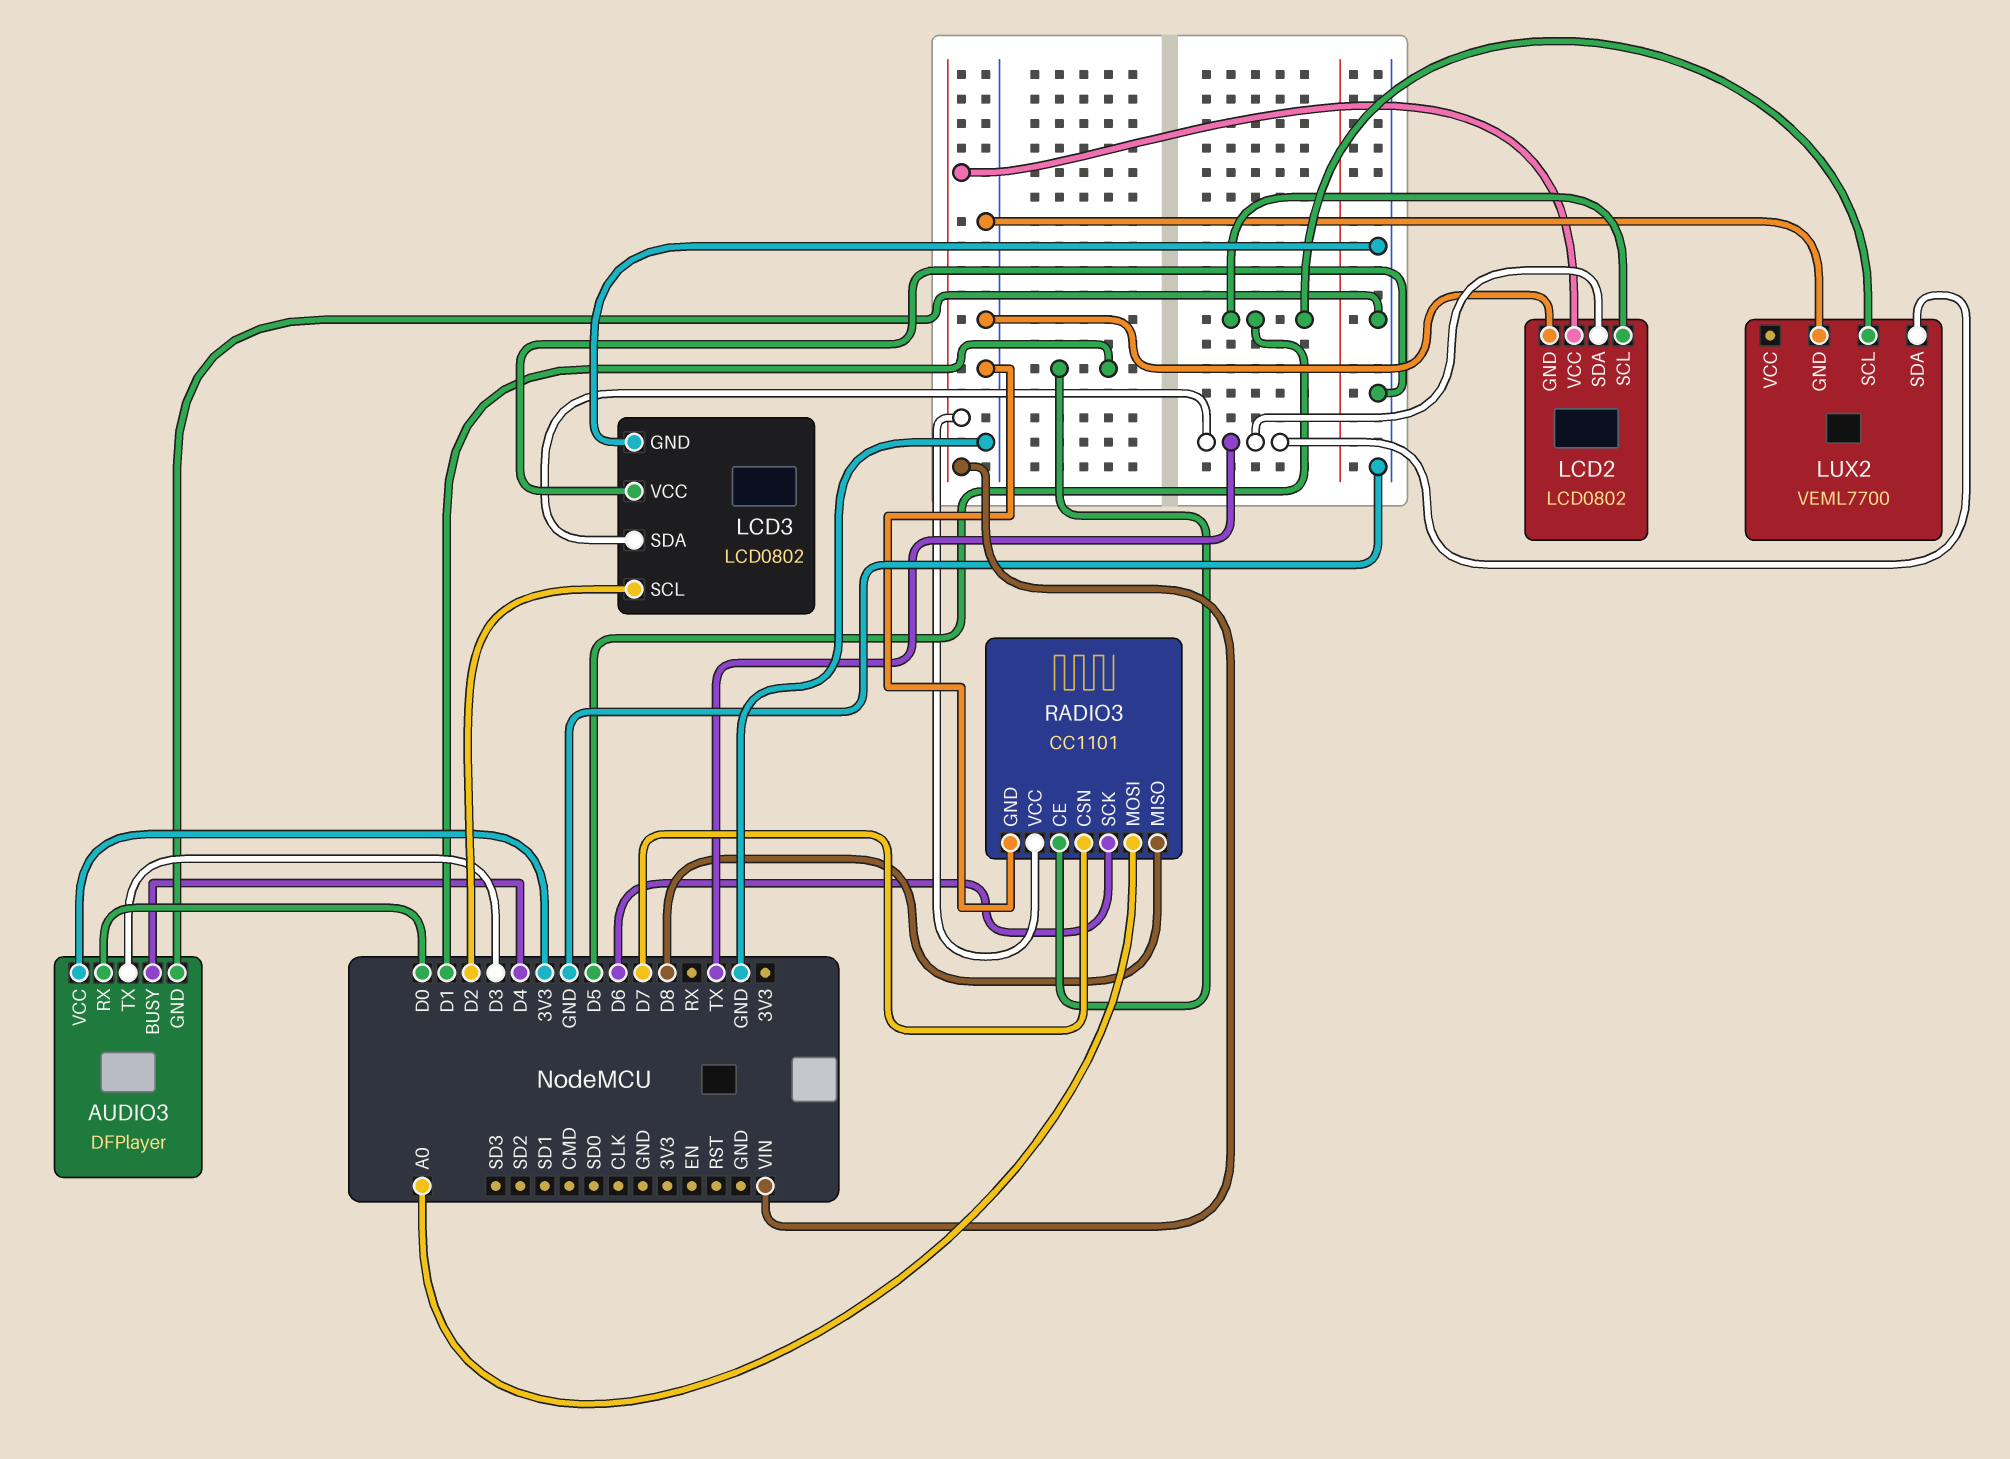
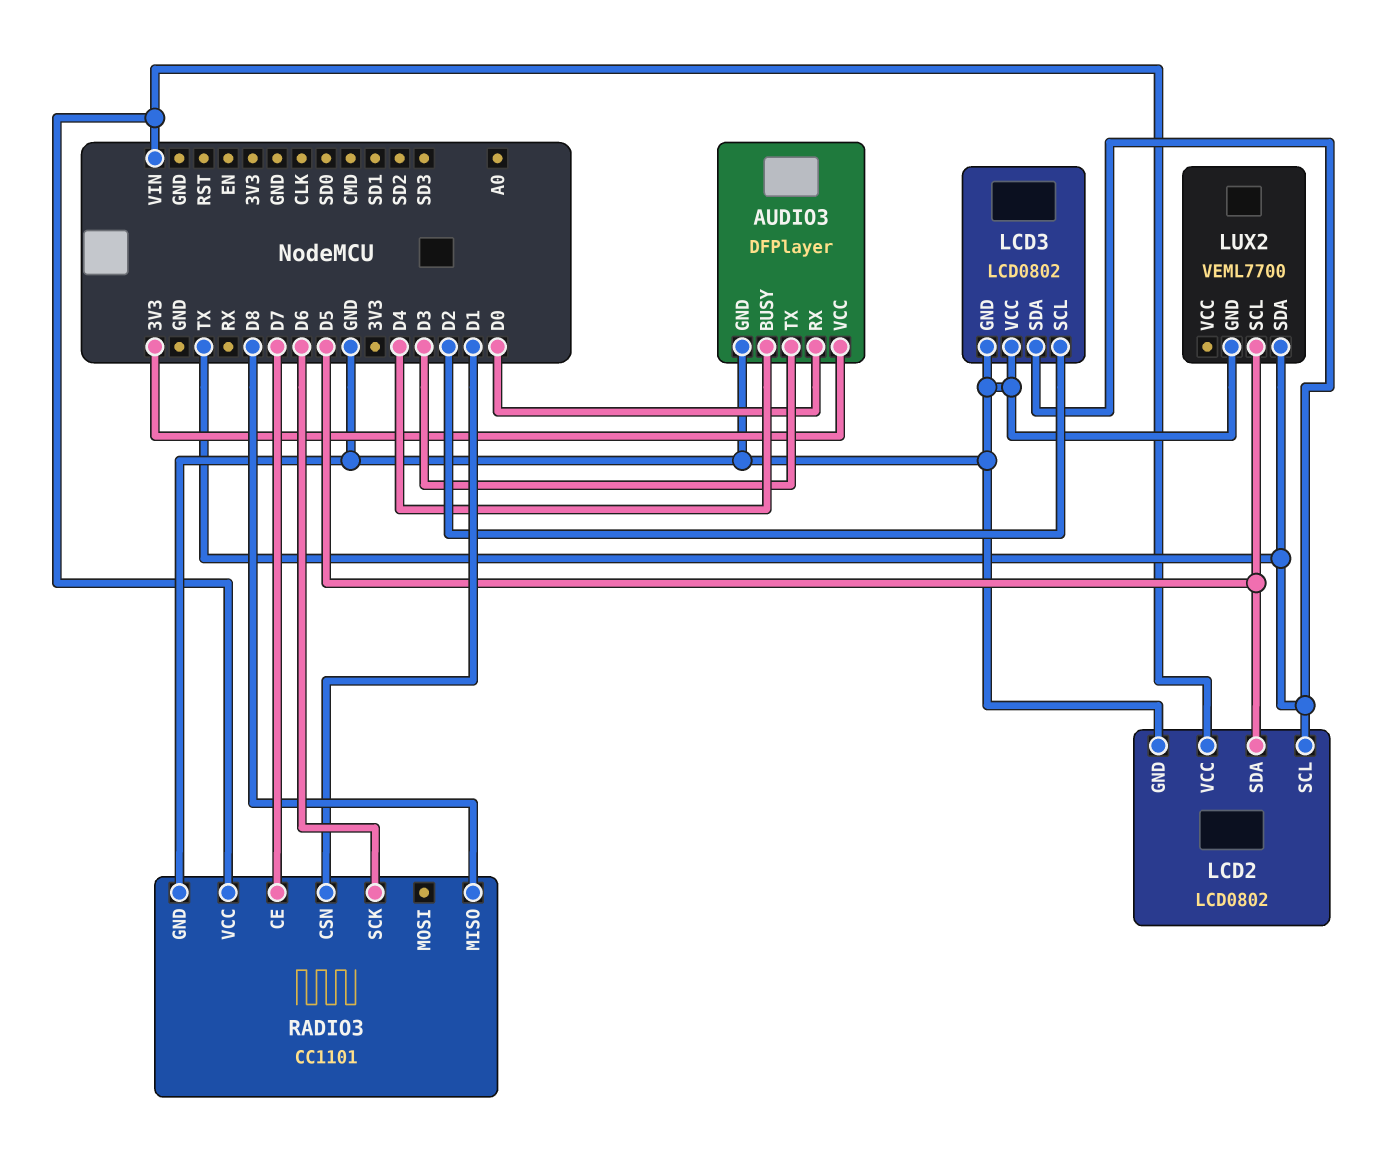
LCD2 pin SCL: D5 -> TX
LCD2 pin SDA: TX -> D5
RADIO3 pin CE: D1 -> D7
RADIO3 pin CSN: D7 -> D1
RADIO3 pin MOSI: A0 -> none

